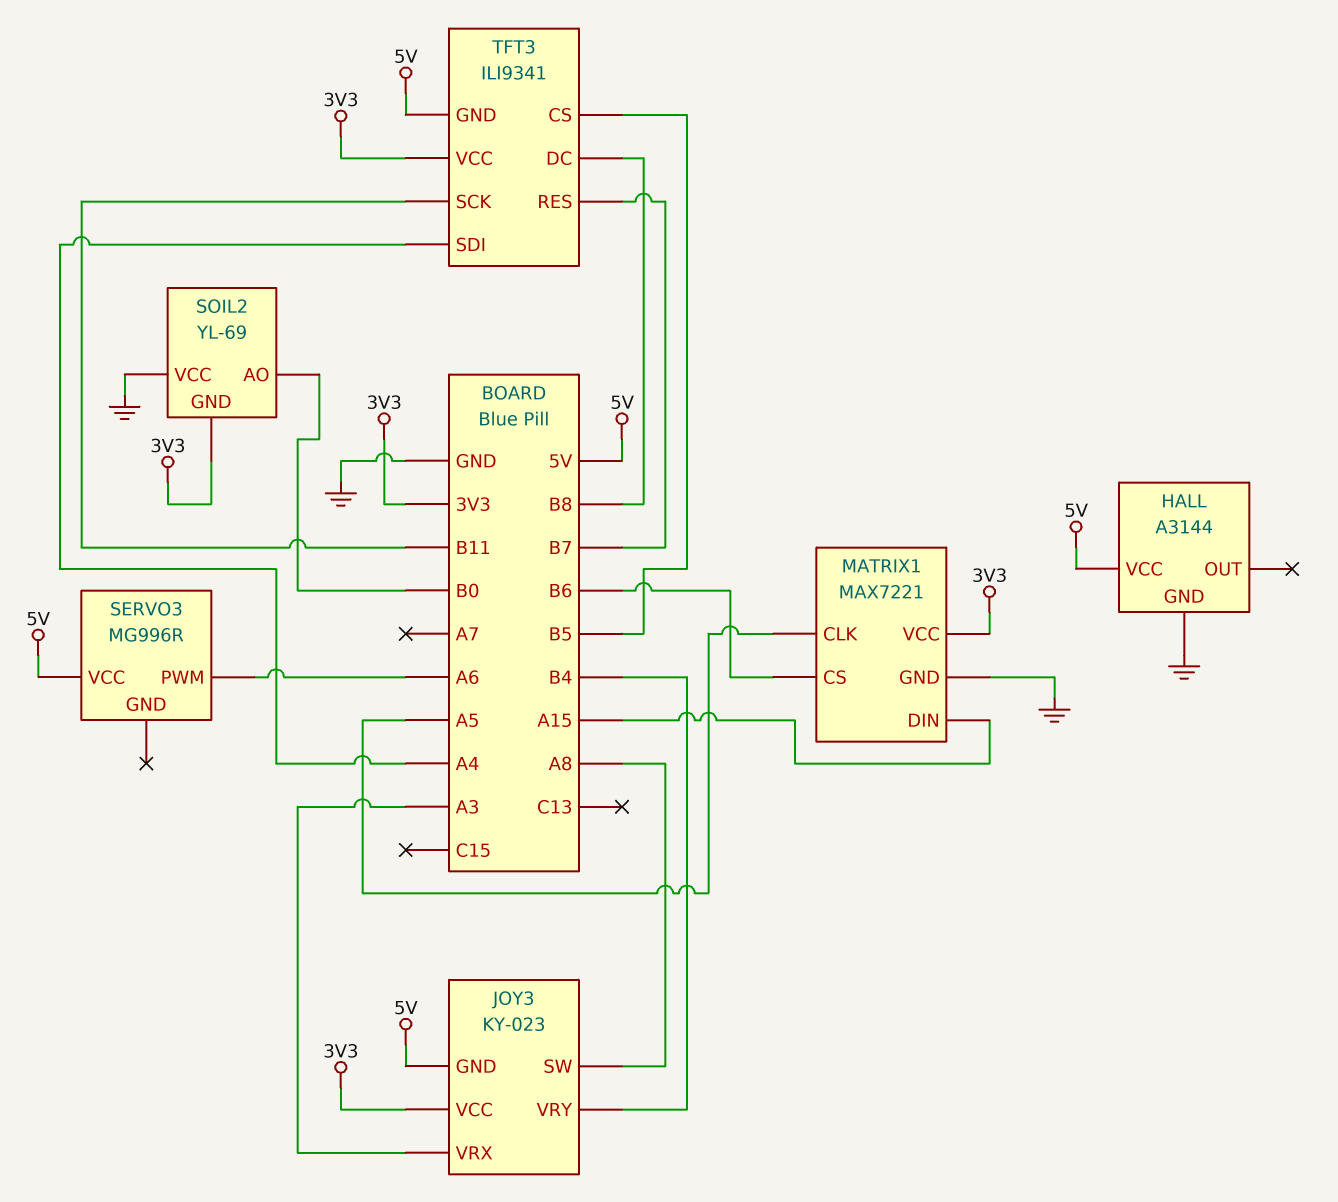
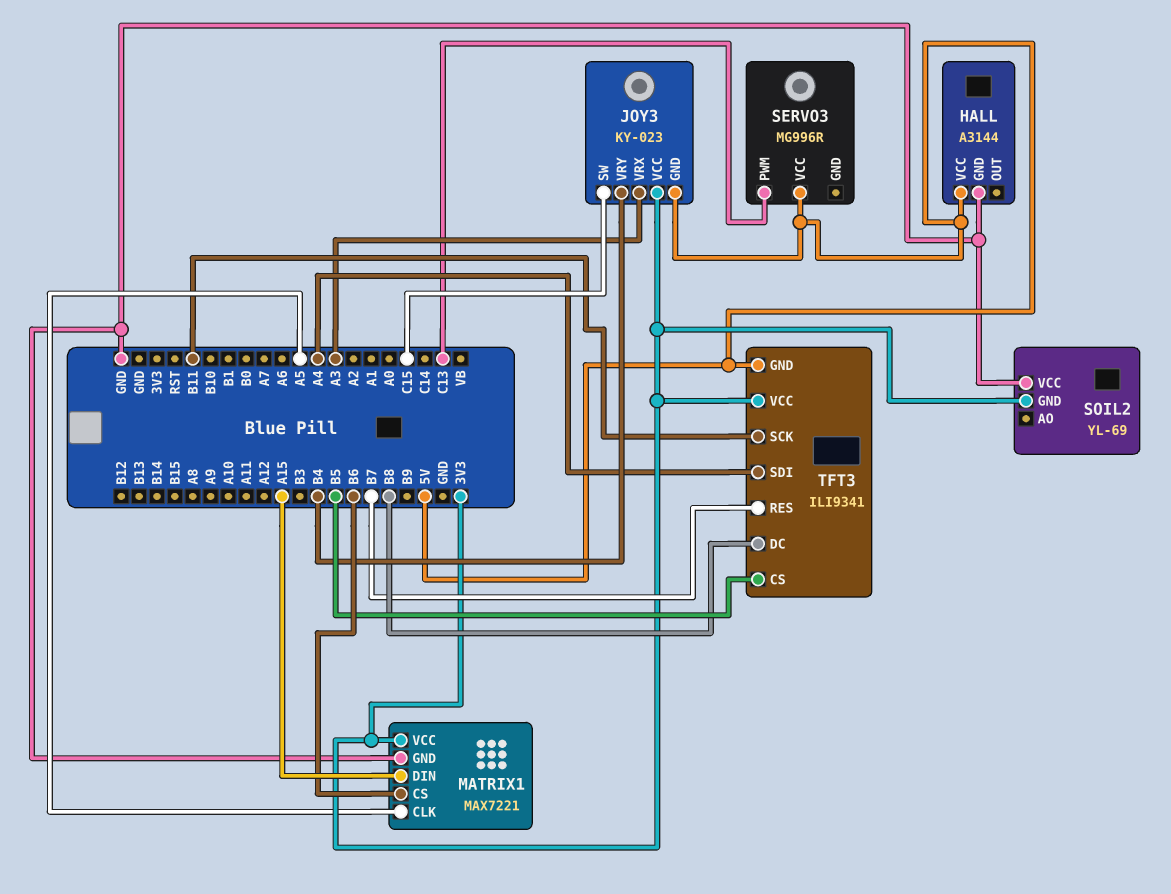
JOY3 pin SW: A8 -> C15
SERVO3 pin PWM: A6 -> C13
SOIL2 pin AO: B0 -> none

